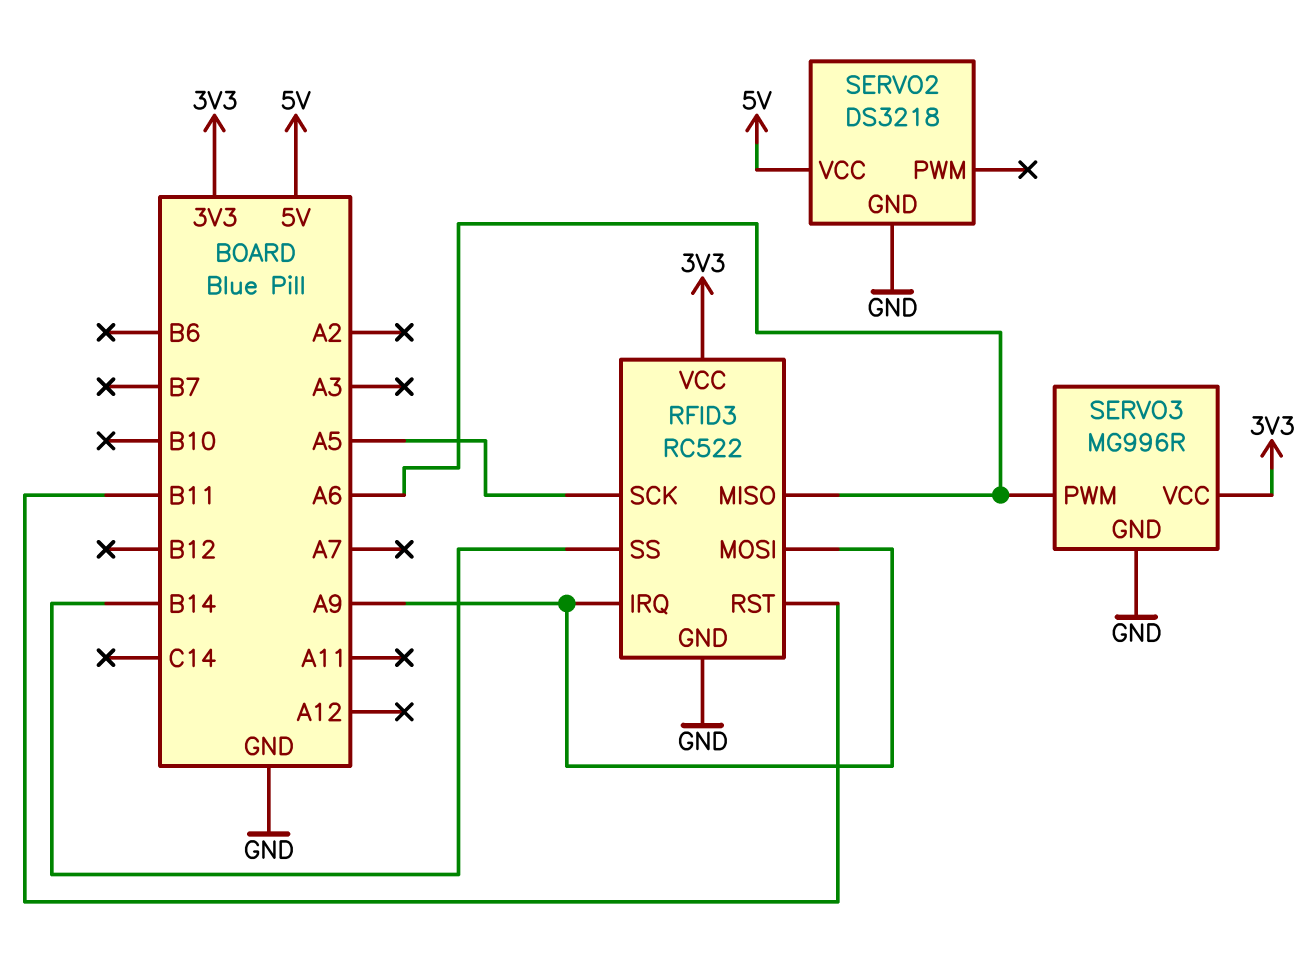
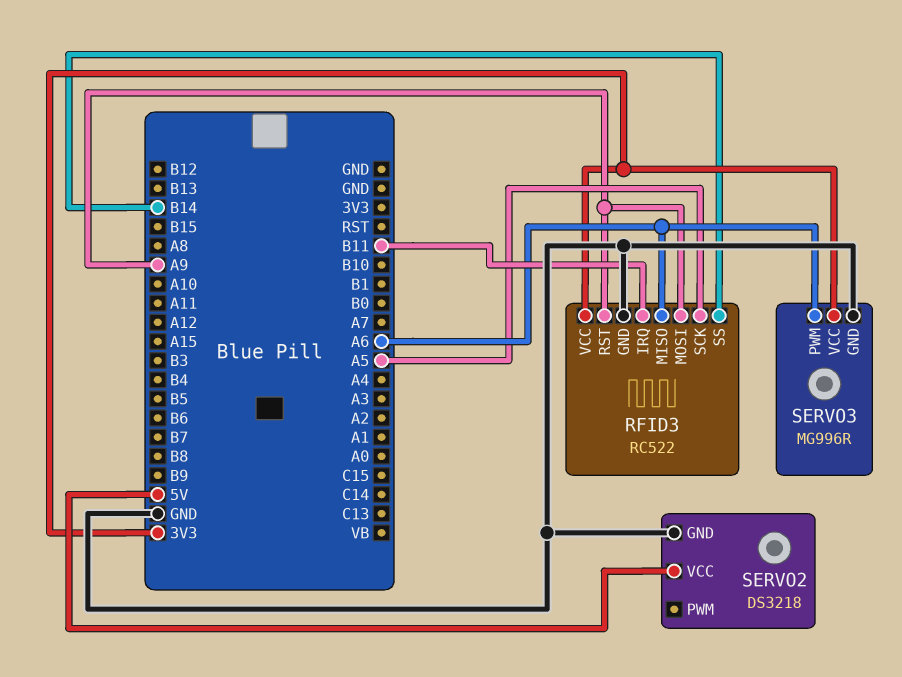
RFID3 pin IRQ: A9 -> B11
RFID3 pin RST: B11 -> A9

